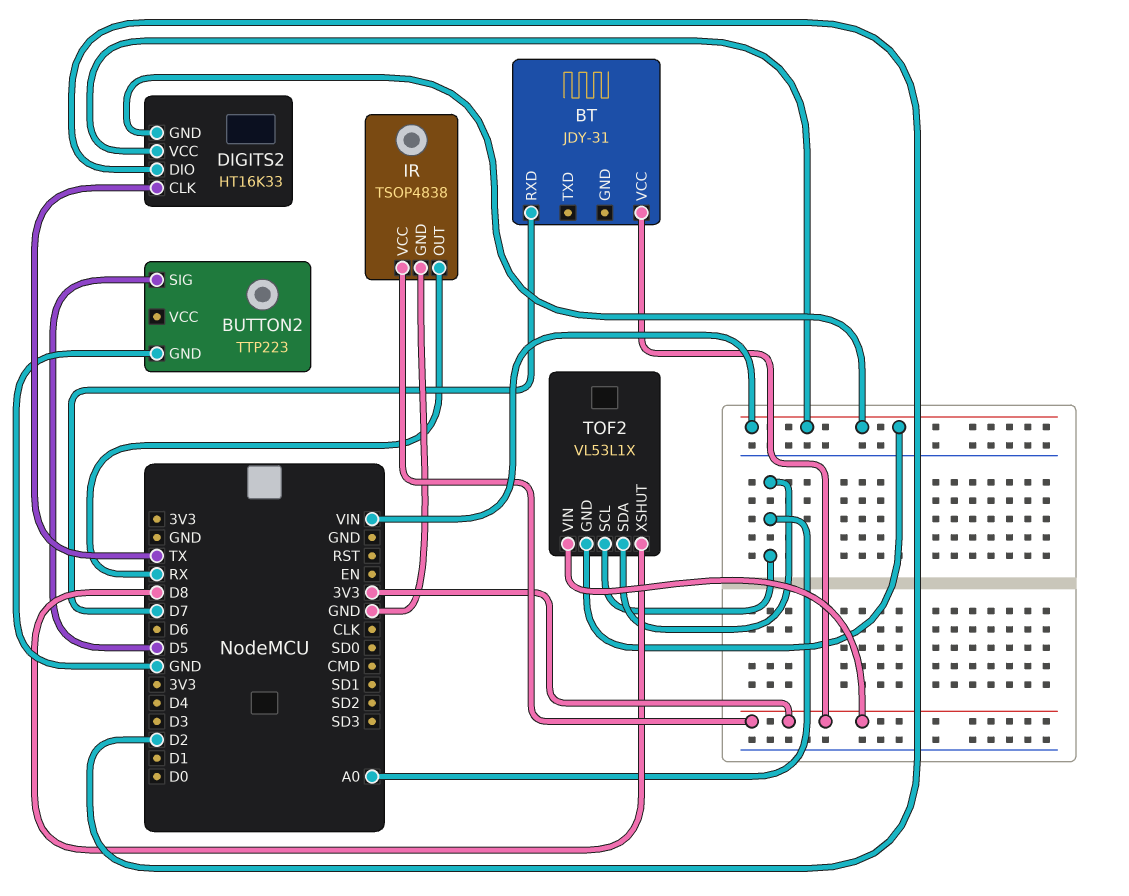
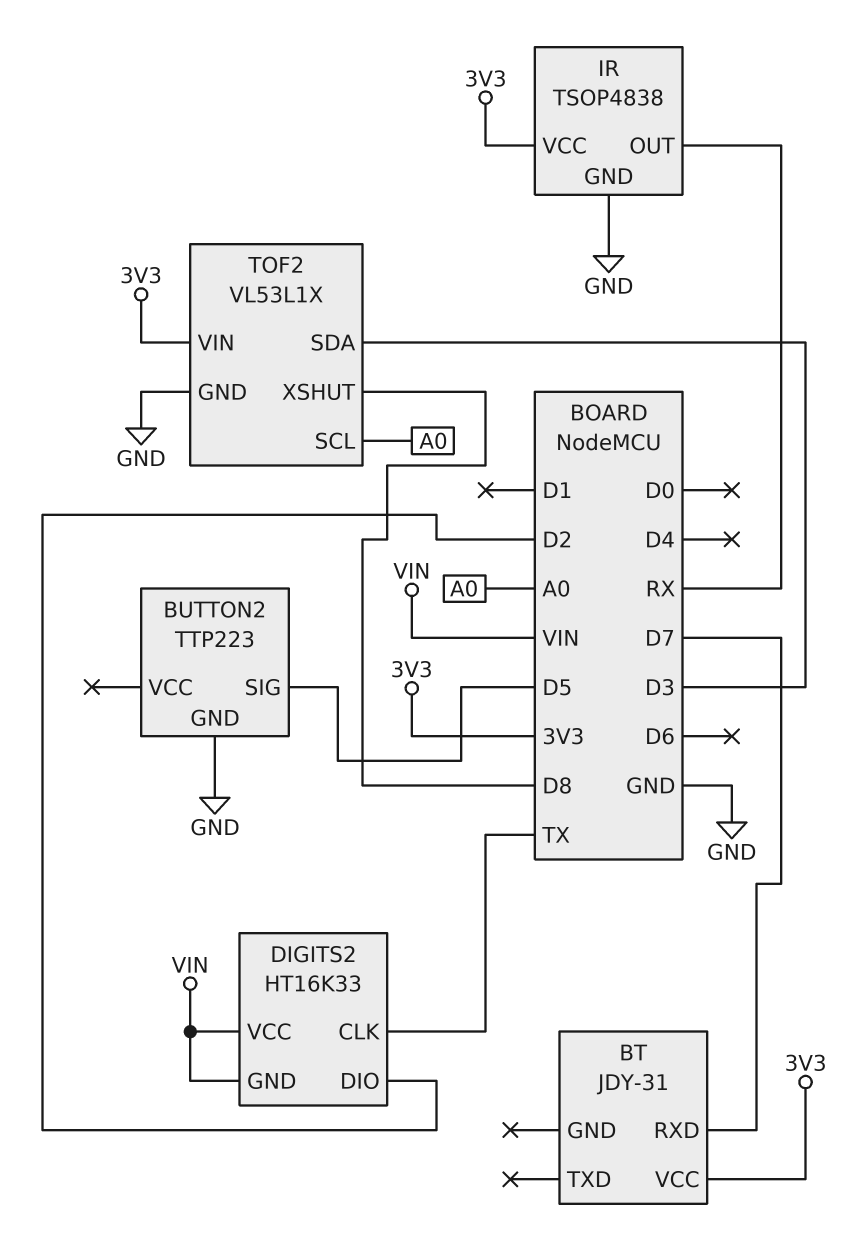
TOF2 pin GND: VIN -> GND
TOF2 pin SDA: A0 -> D3

